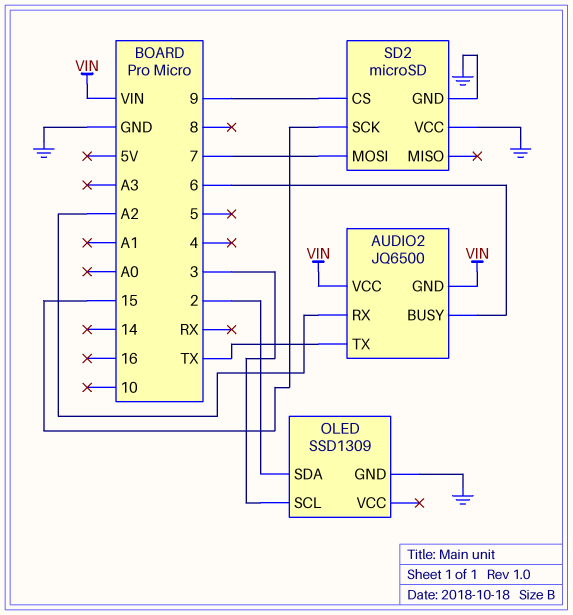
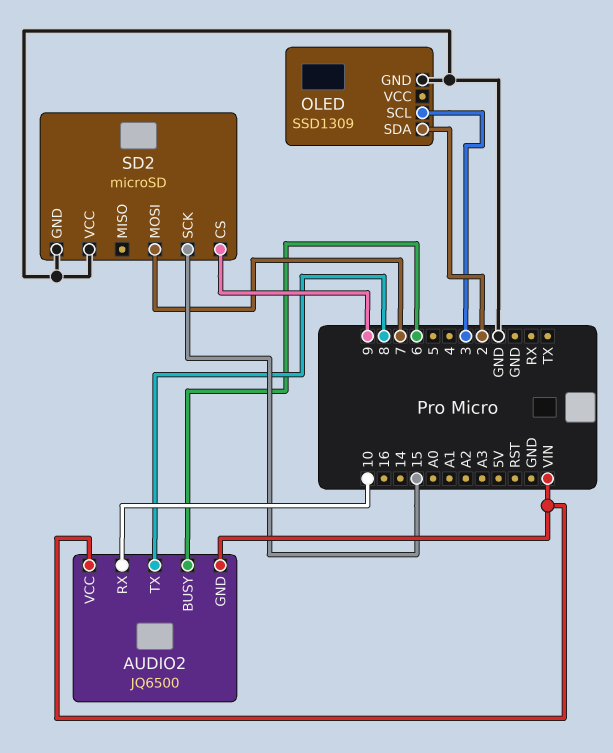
AUDIO2 pin RX: A2 -> 10
AUDIO2 pin TX: TX -> 8

